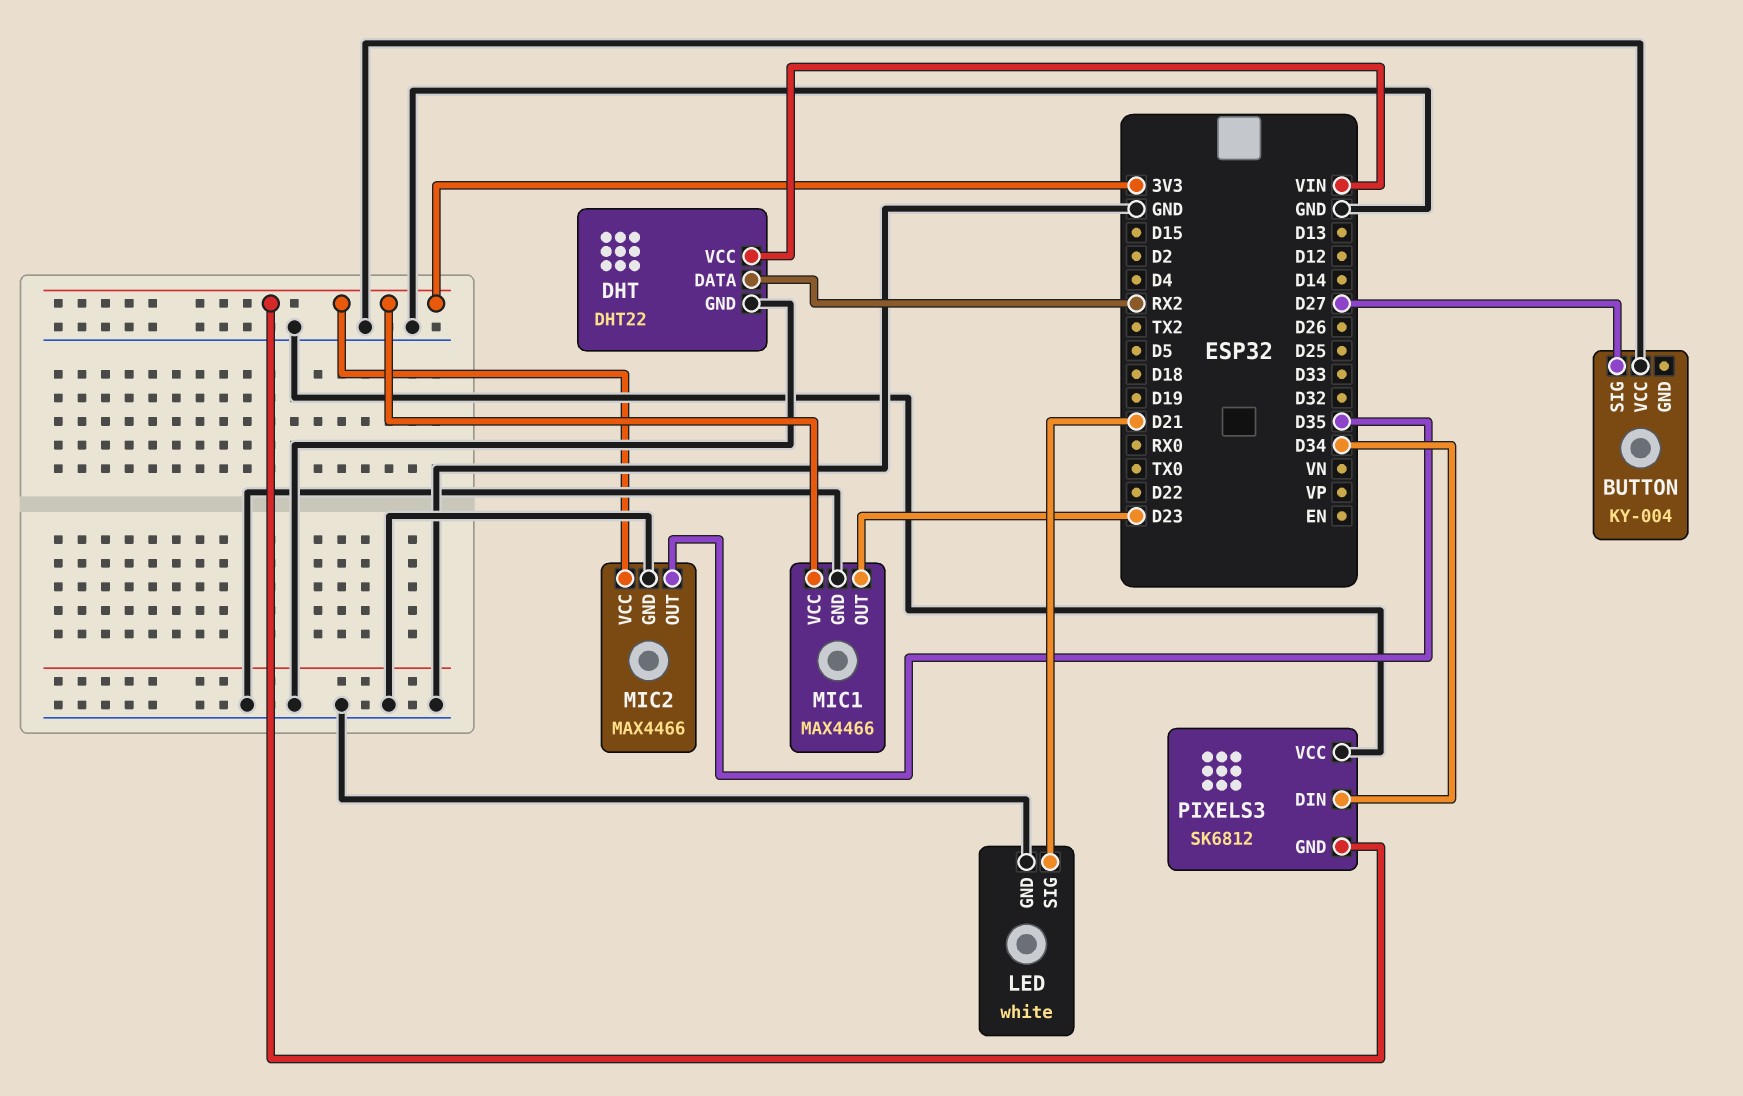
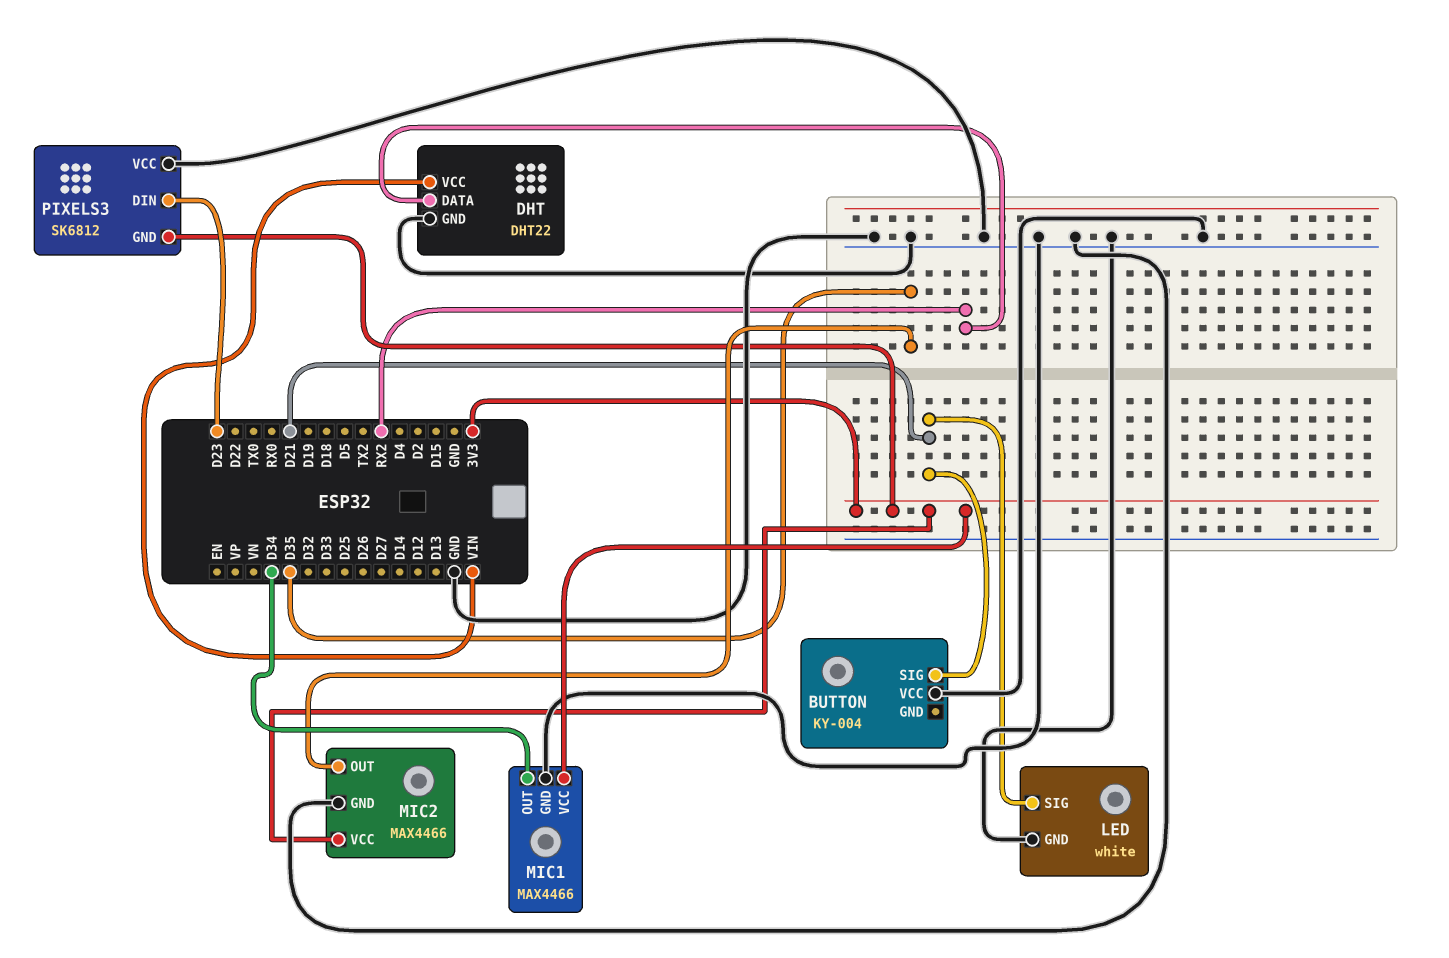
BUTTON pin SIG: D27 -> D21
MIC1 pin OUT: D23 -> D34
PIXELS3 pin DIN: D34 -> D23

